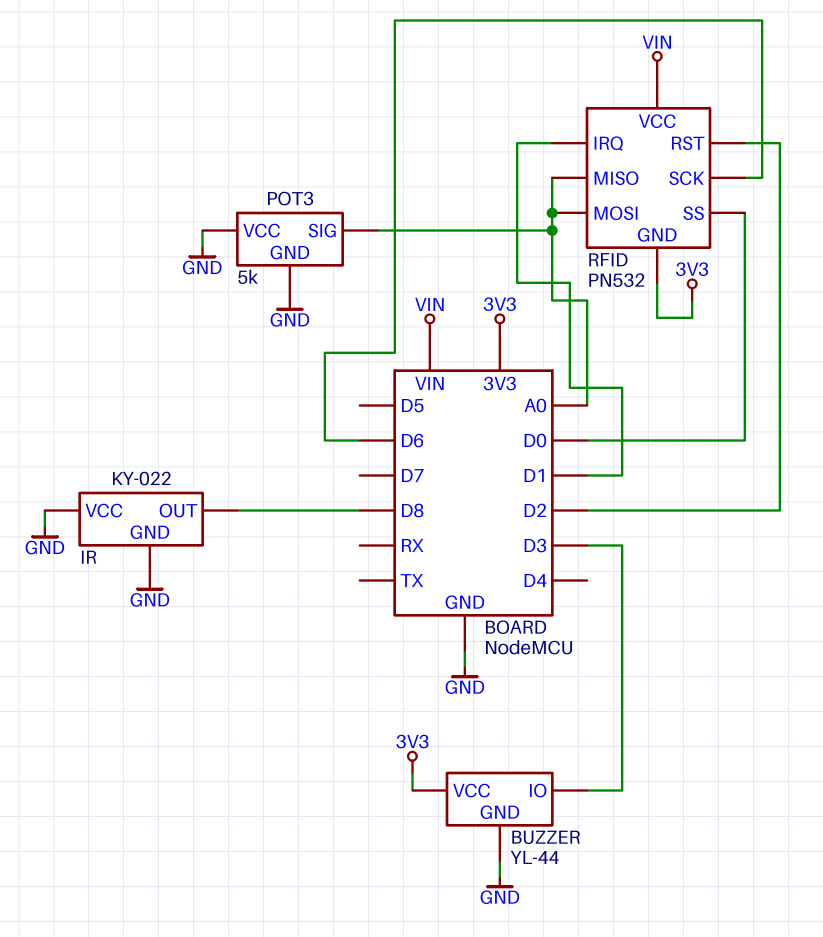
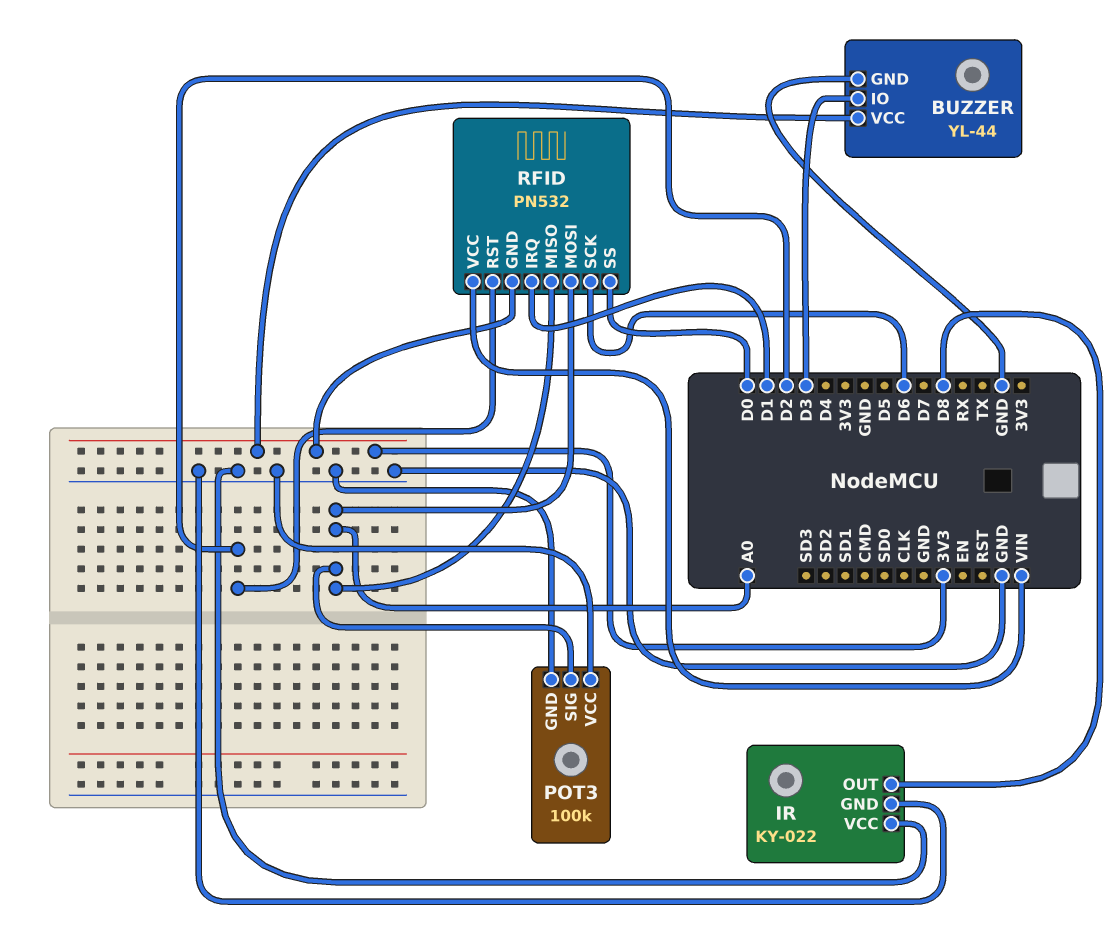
POT3: 5k -> 100k

